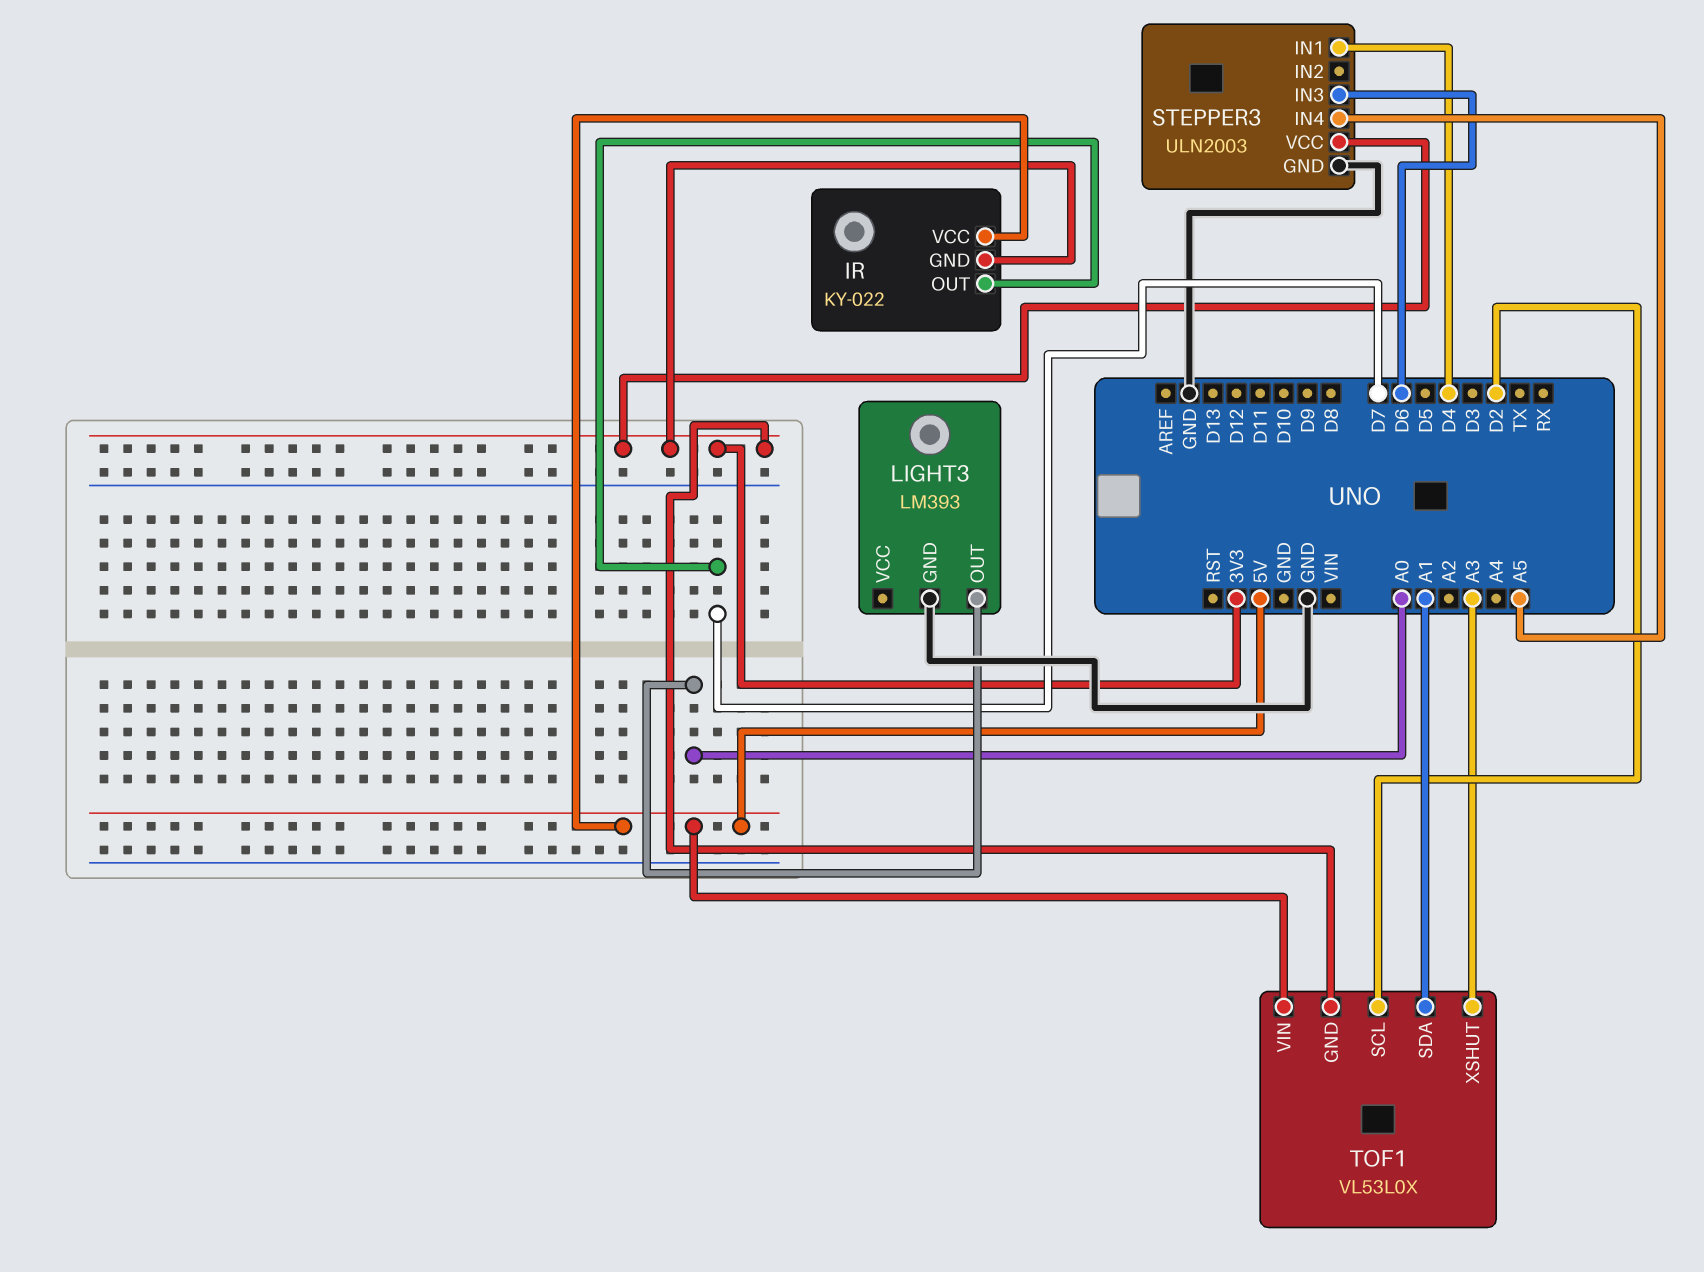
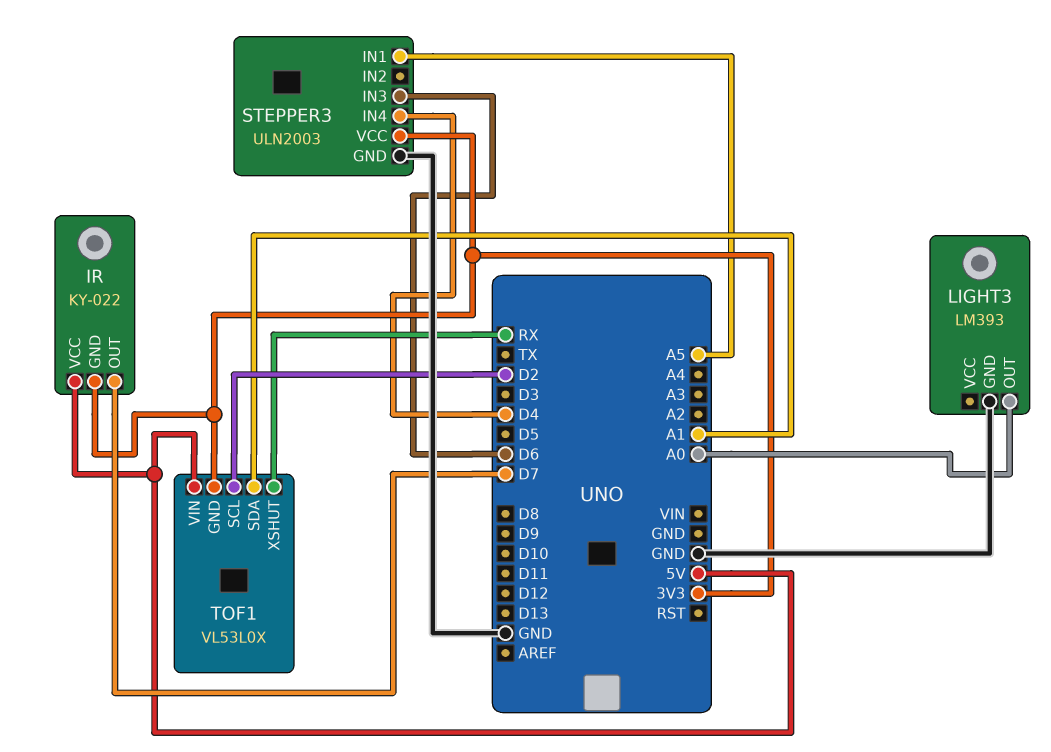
STEPPER3 pin IN1: D4 -> A5
STEPPER3 pin IN4: A5 -> D4
TOF1 pin XSHUT: A3 -> RX

